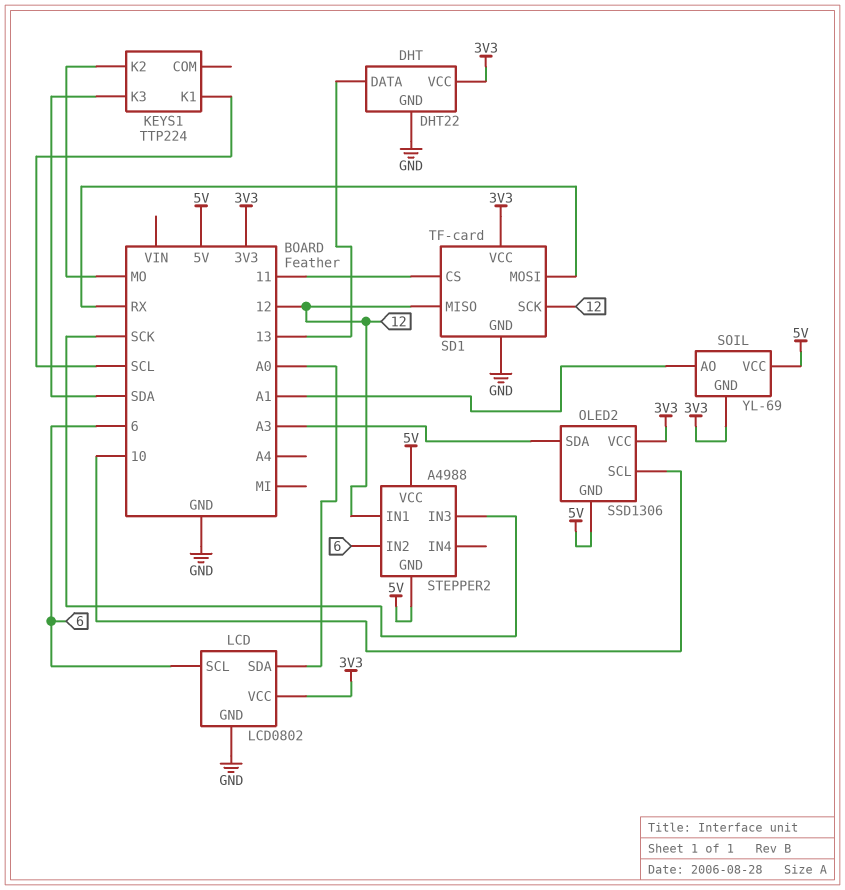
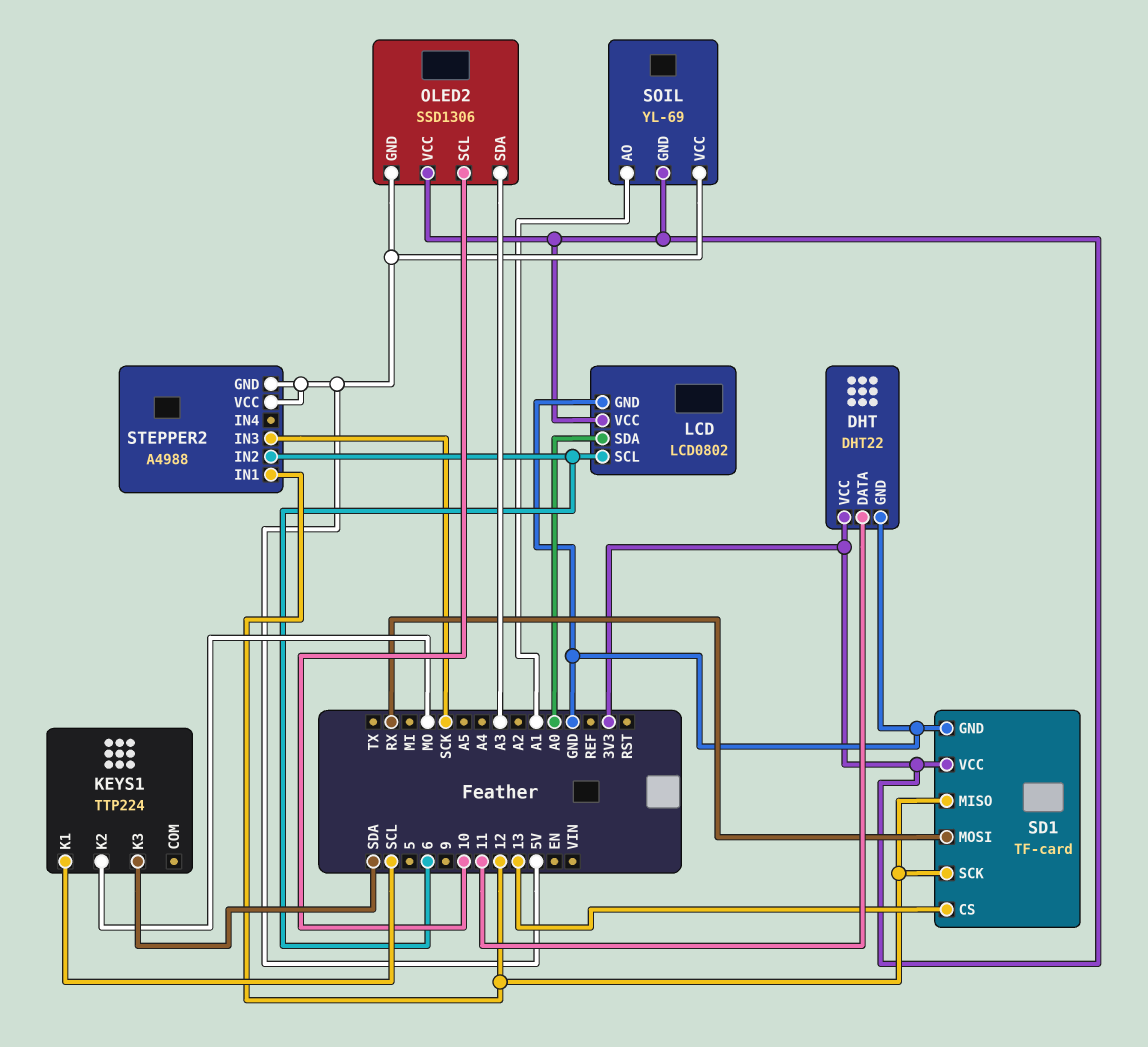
DHT pin DATA: 13 -> 11
SD1 pin CS: 11 -> 13

